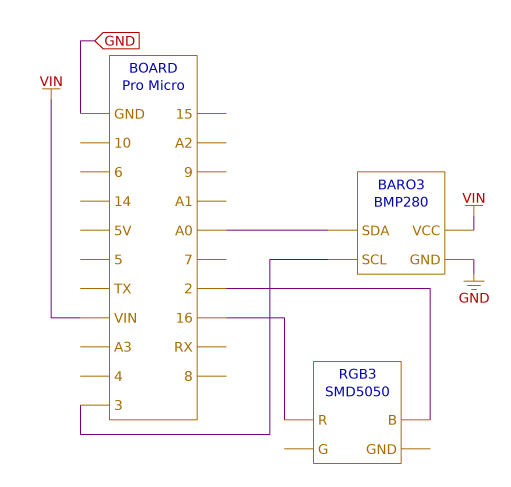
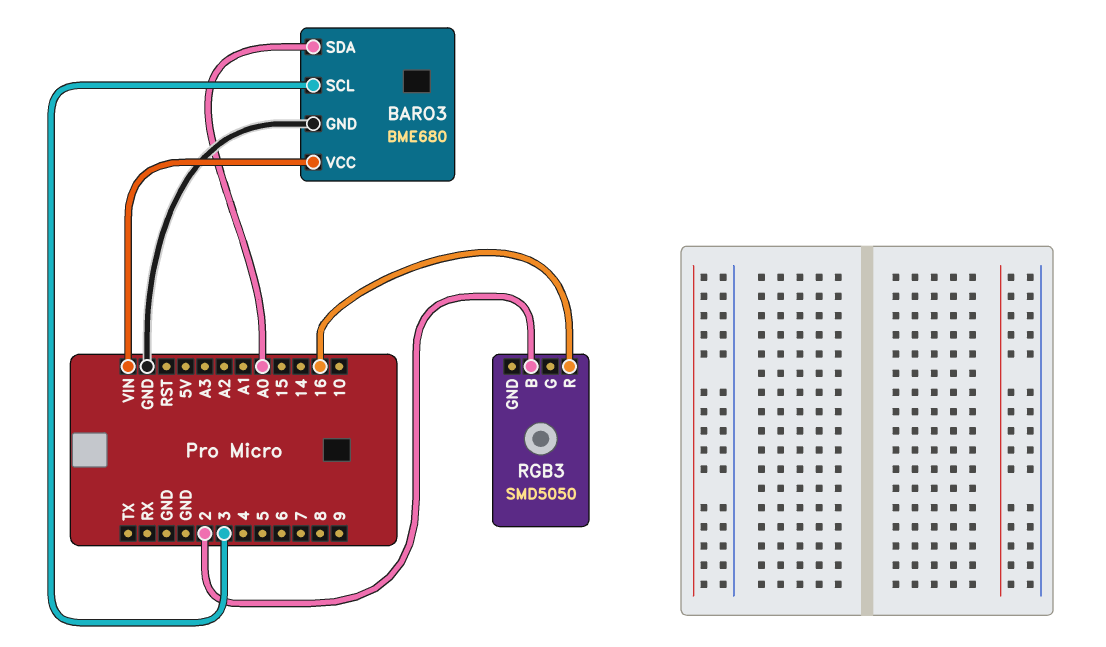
BARO3: BMP280 -> BME680

